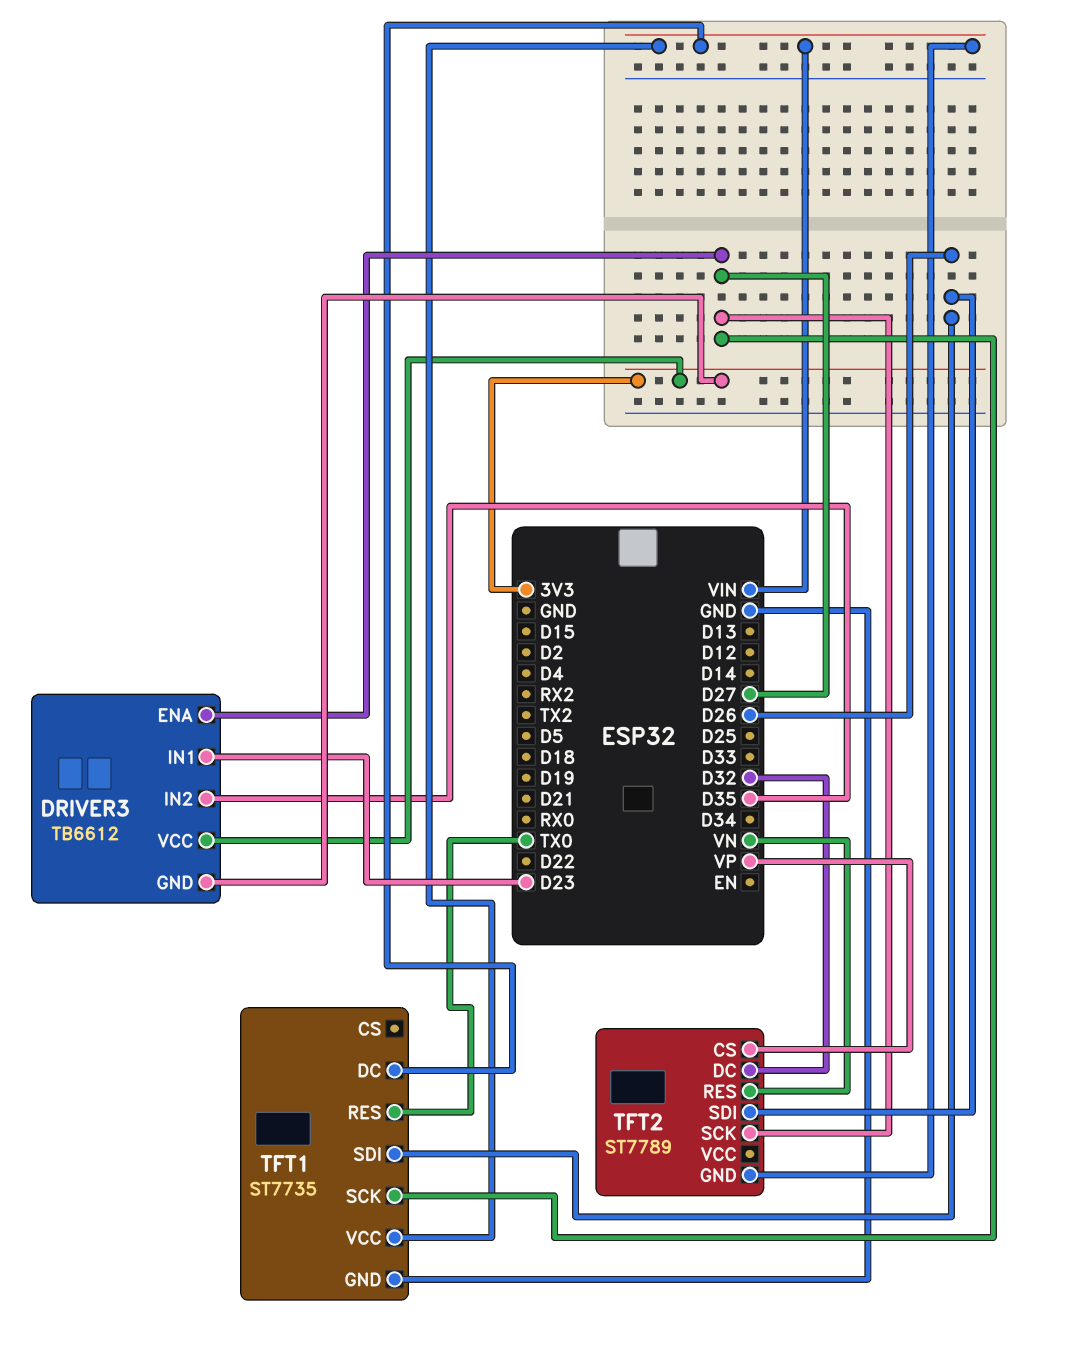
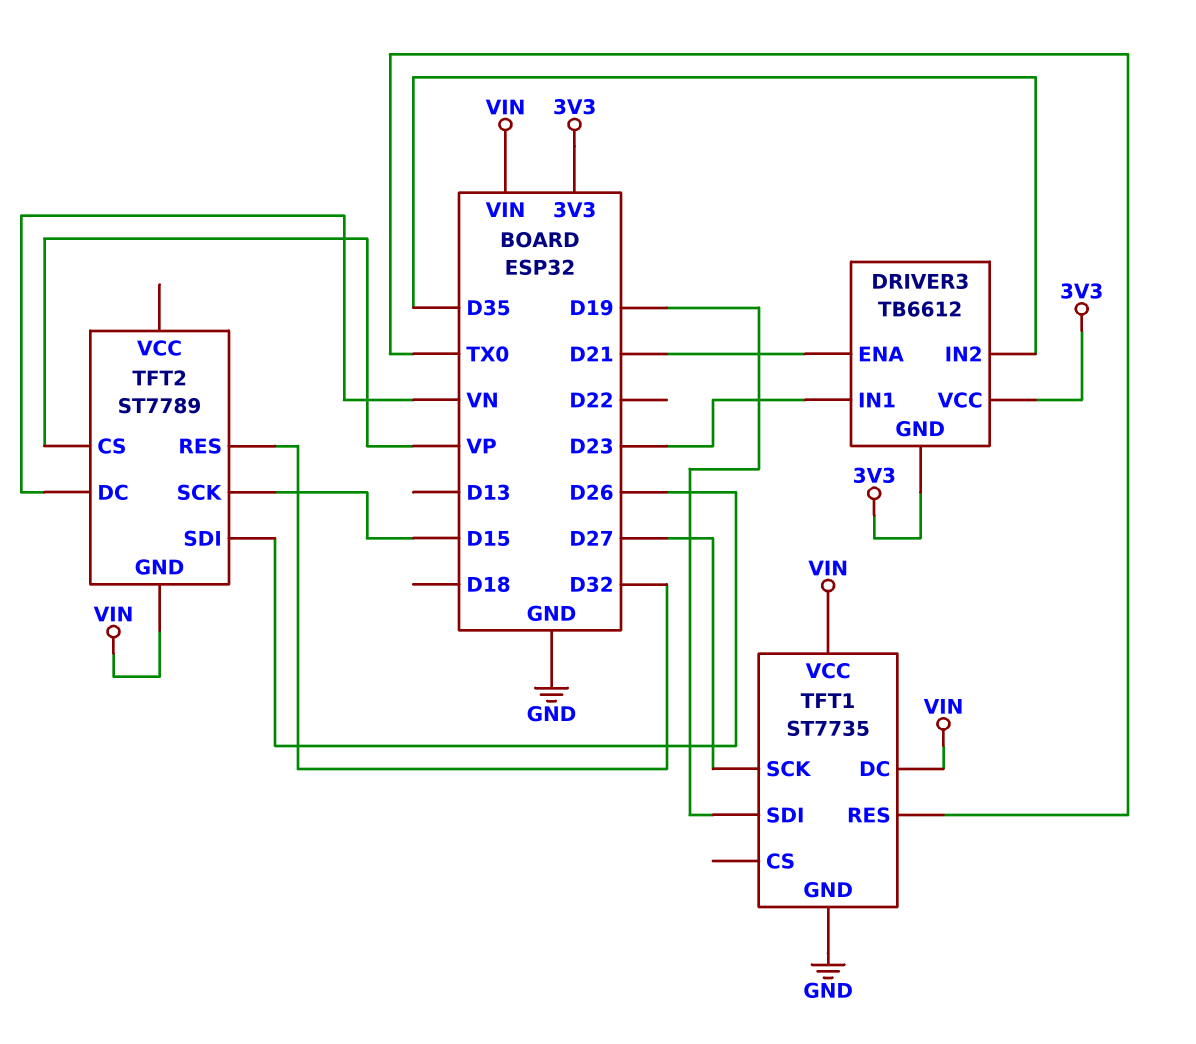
DRIVER3 pin ENA: D27 -> D21
TFT1 pin SDI: D26 -> D19
TFT2 pin DC: D32 -> VN
TFT2 pin RES: VN -> D32
TFT2 pin SCK: D27 -> D15

